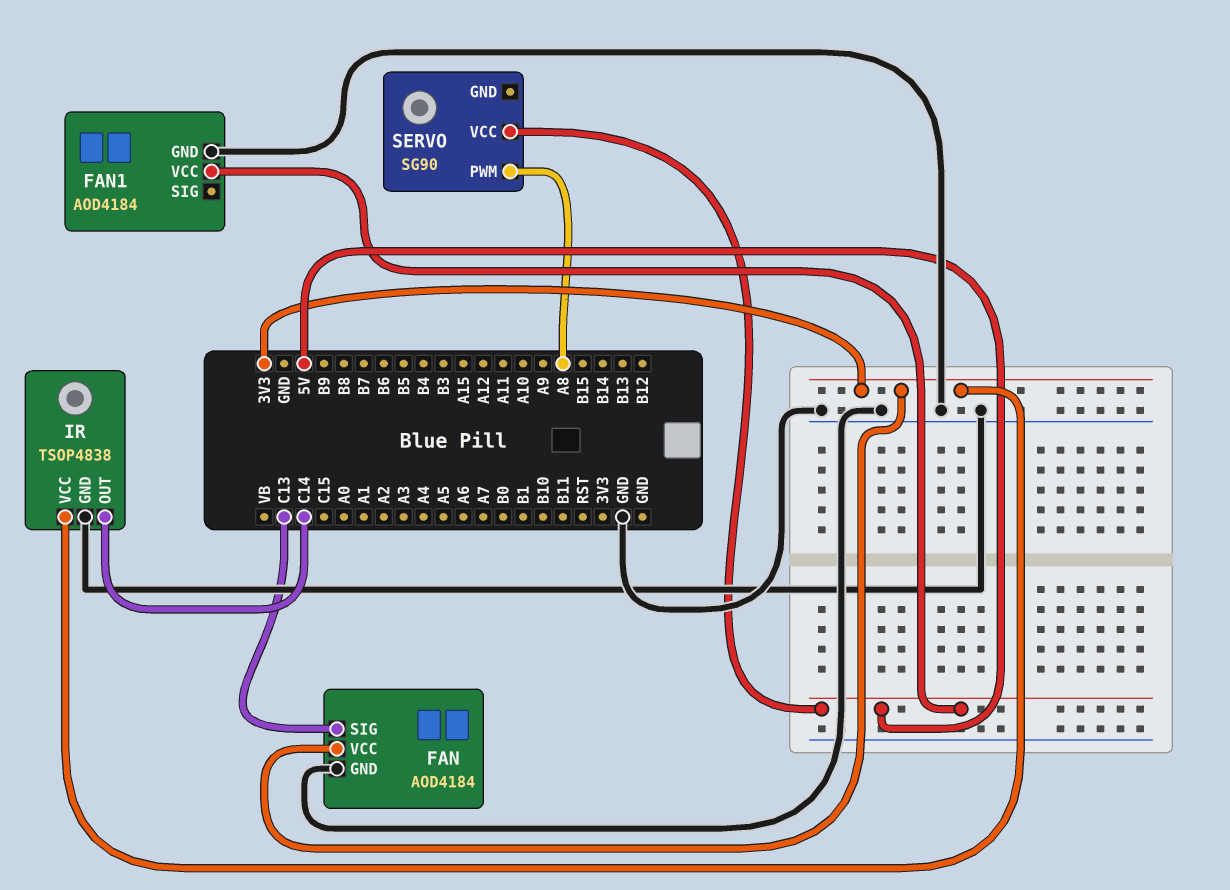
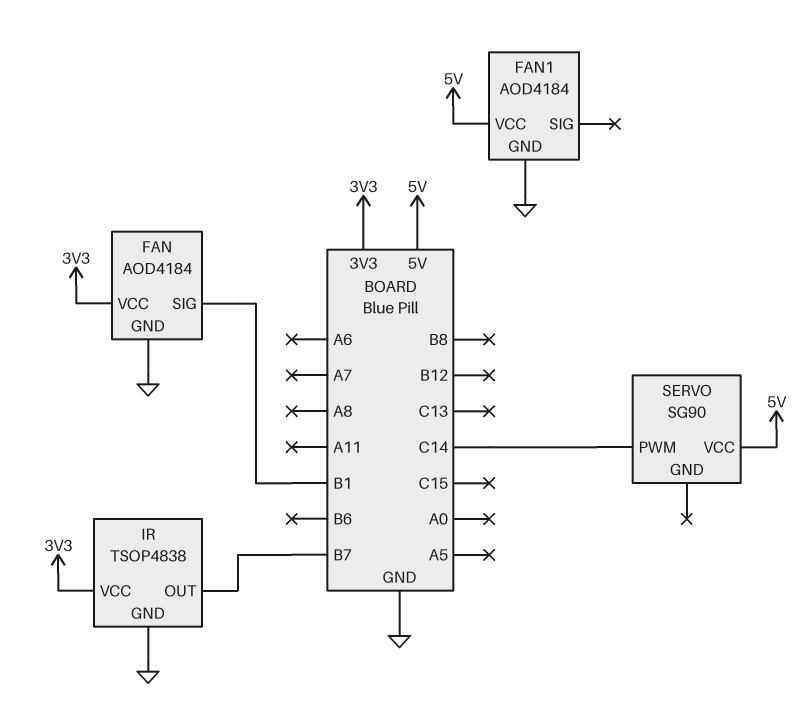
FAN pin SIG: C13 -> B1
IR pin OUT: C14 -> B7
SERVO pin PWM: A8 -> C14

